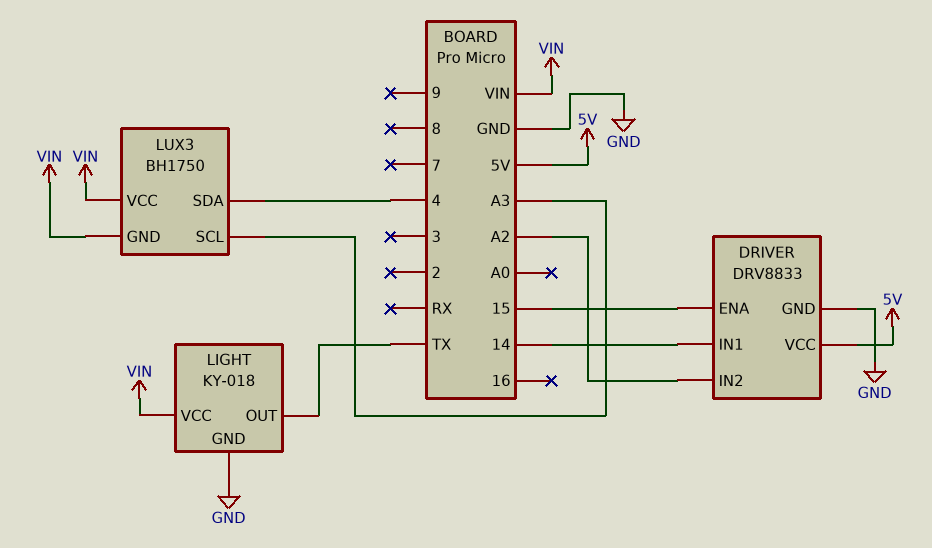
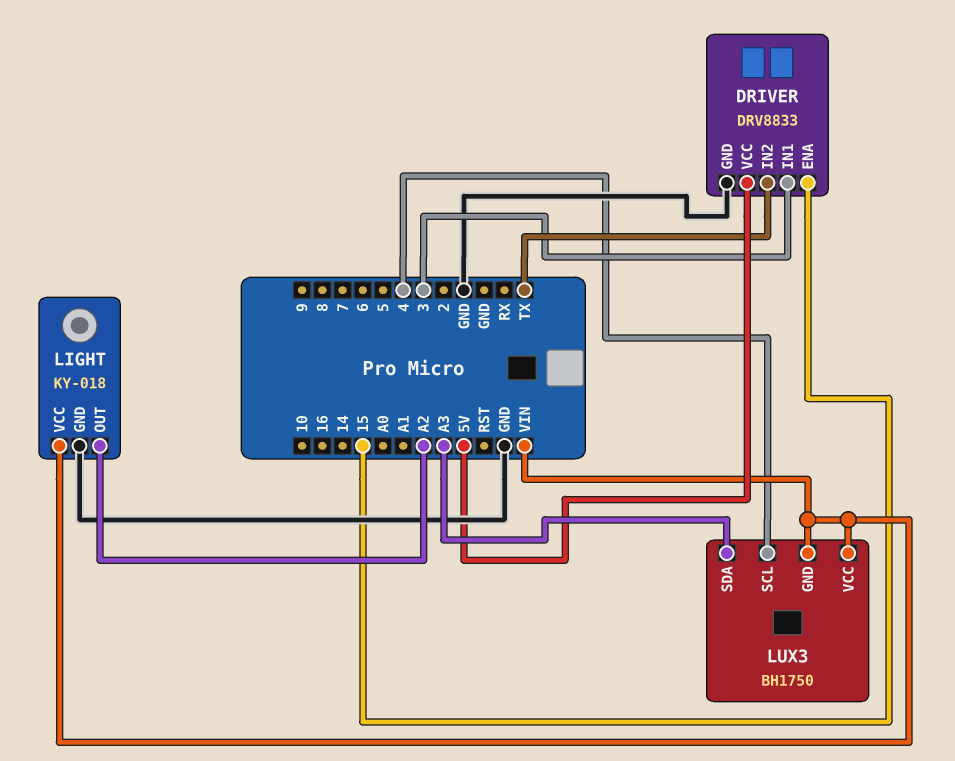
DRIVER pin IN1: 14 -> 3
DRIVER pin IN2: A2 -> TX
LIGHT pin OUT: TX -> A2
LUX3 pin SCL: A3 -> 4
LUX3 pin SDA: 4 -> A3

